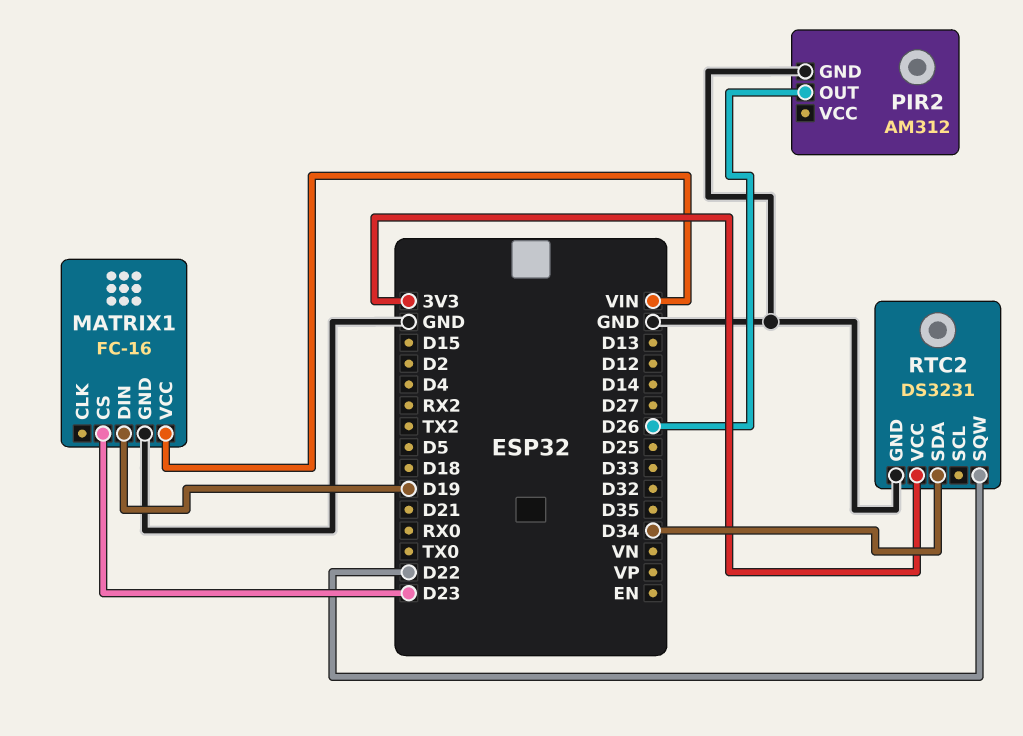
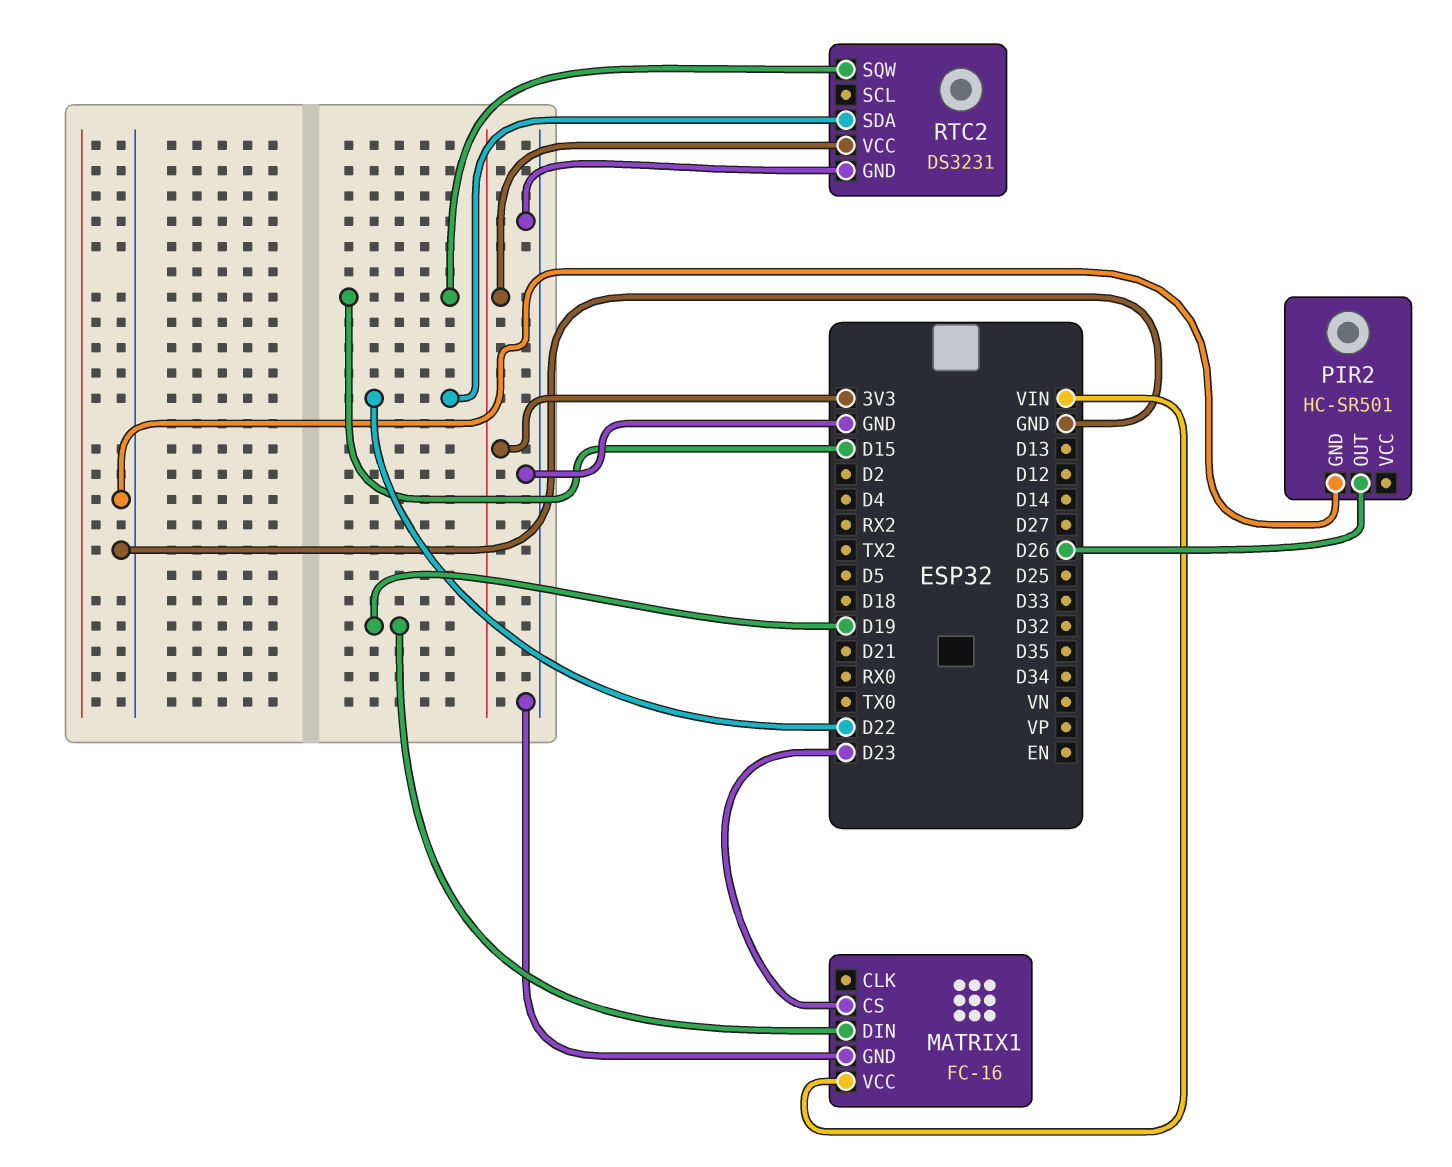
PIR2: AM312 -> HC-SR501
RTC2 pin SDA: D34 -> D22
RTC2 pin SQW: D22 -> D15

